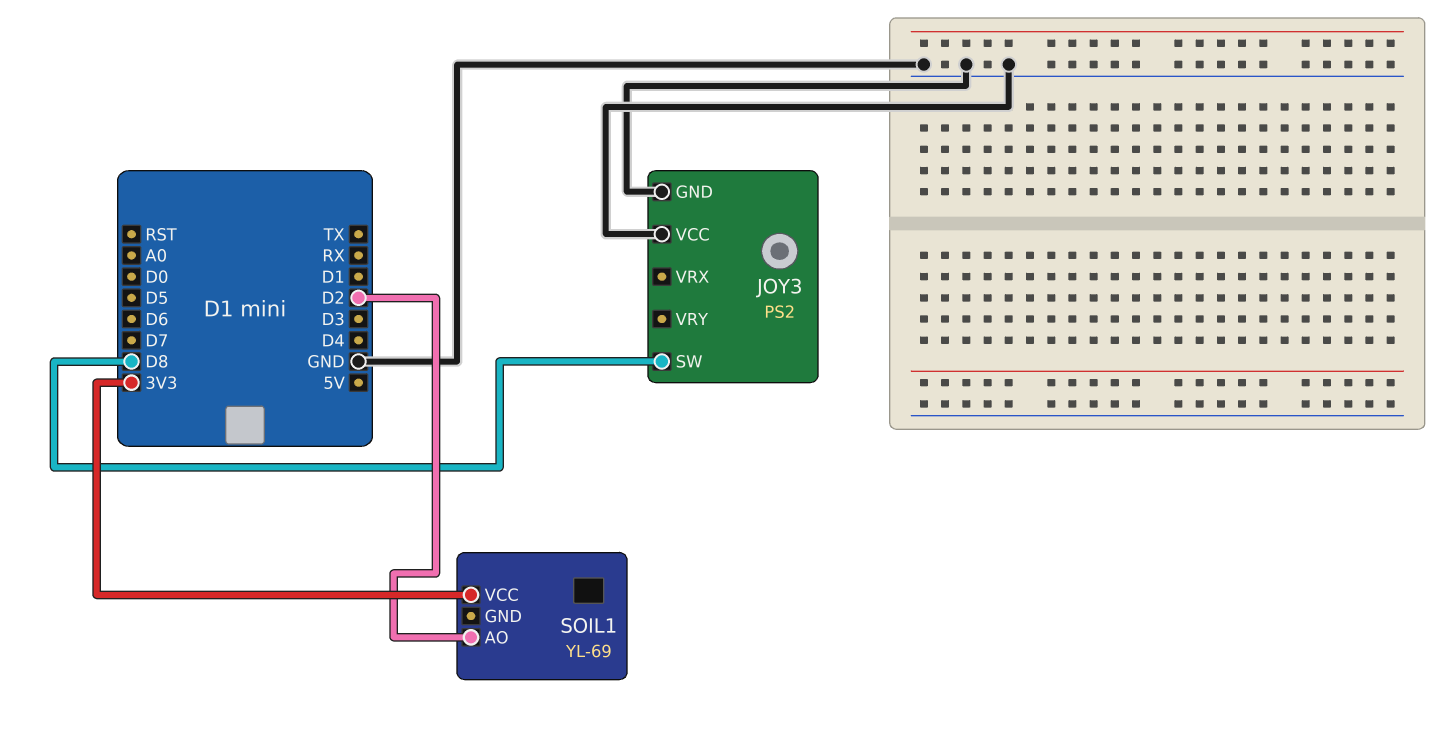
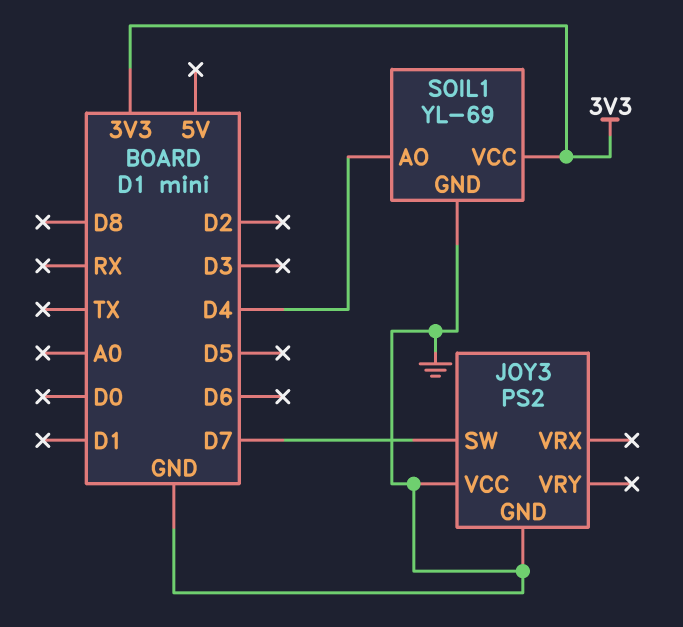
JOY3 pin SW: D8 -> D7
SOIL1 pin AO: D2 -> D4
SOIL1 pin GND: none -> GND

